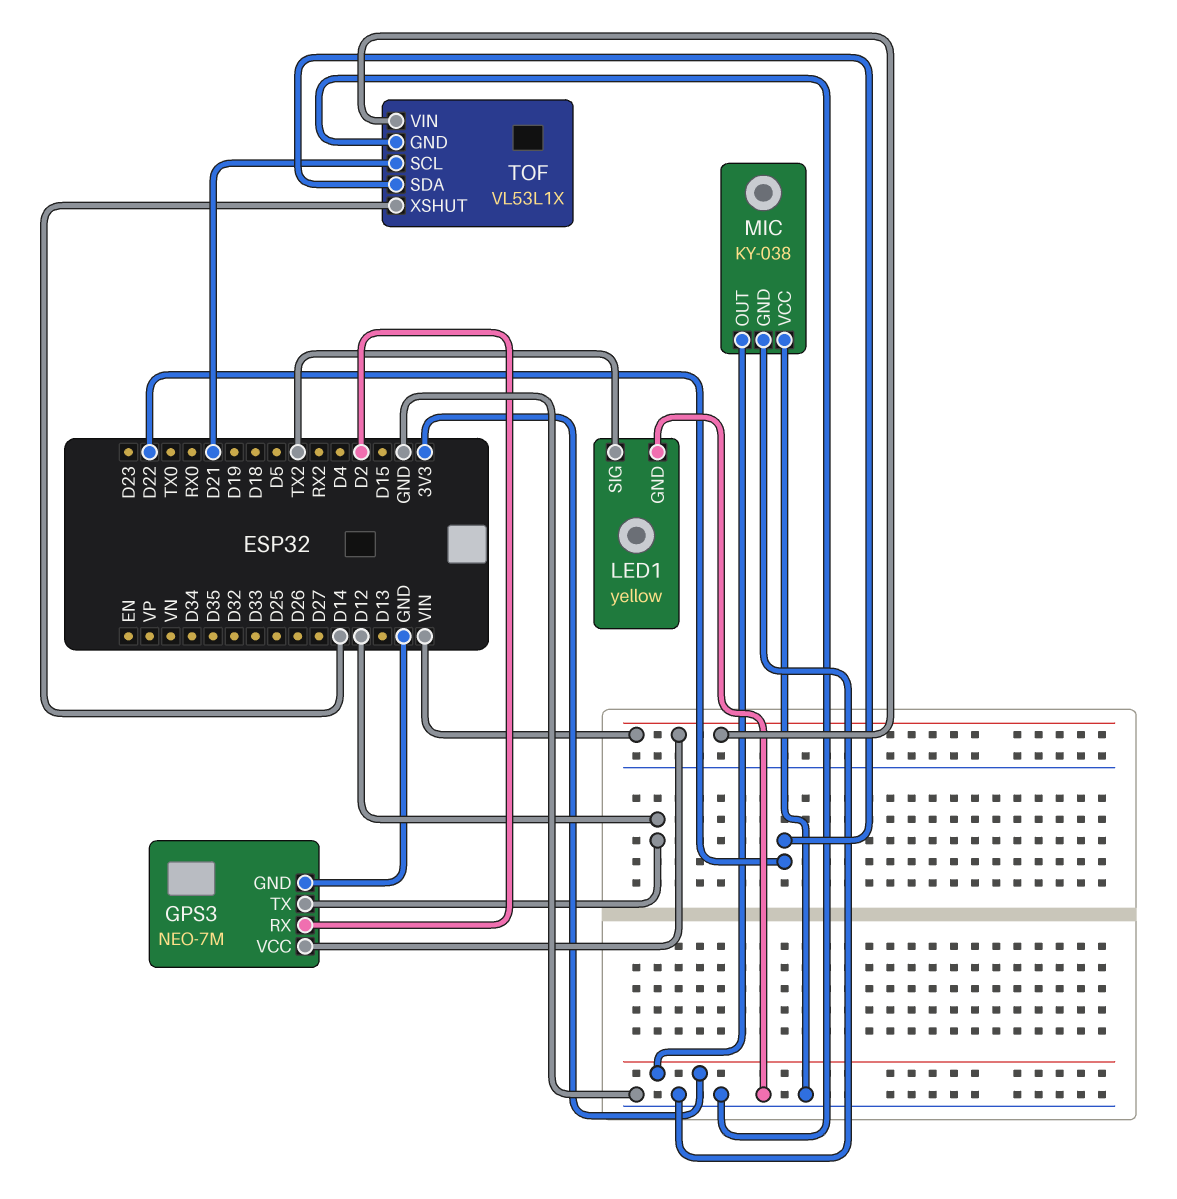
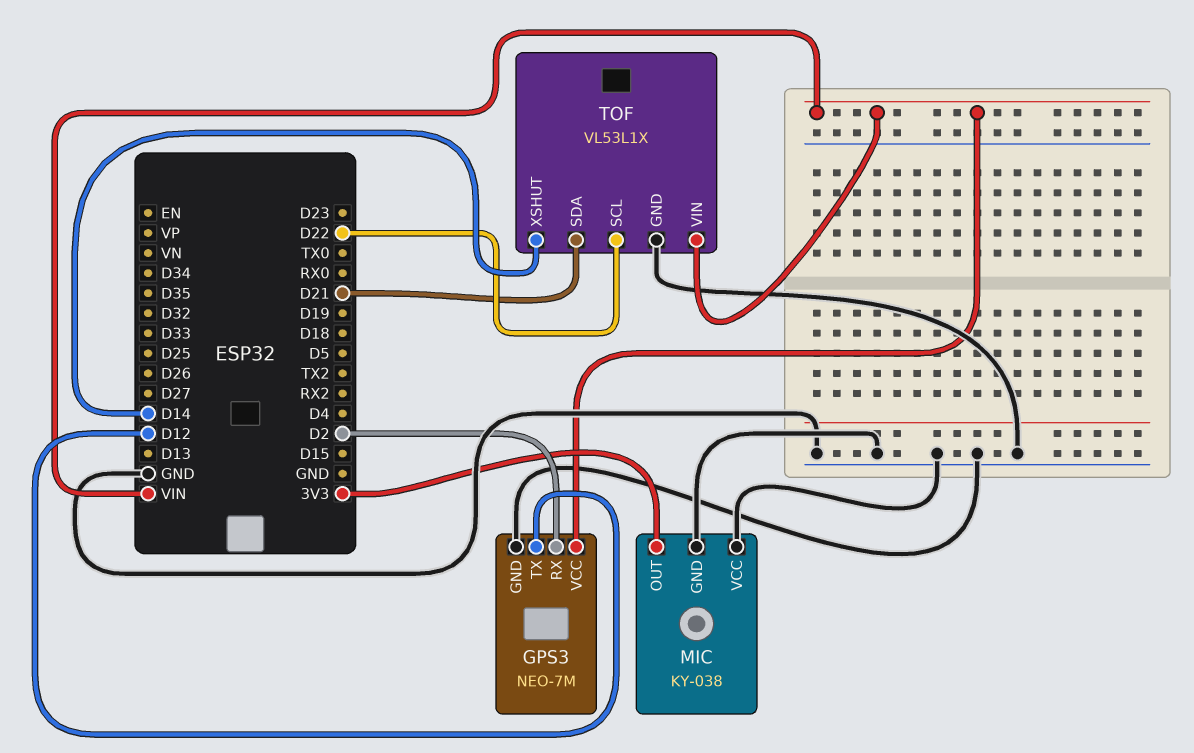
LED1: yellow -> none
LED1 pin GND: GND -> none
LED1 pin SIG: TX2 -> none
TOF pin SCL: D21 -> D22
TOF pin SDA: D22 -> D21

